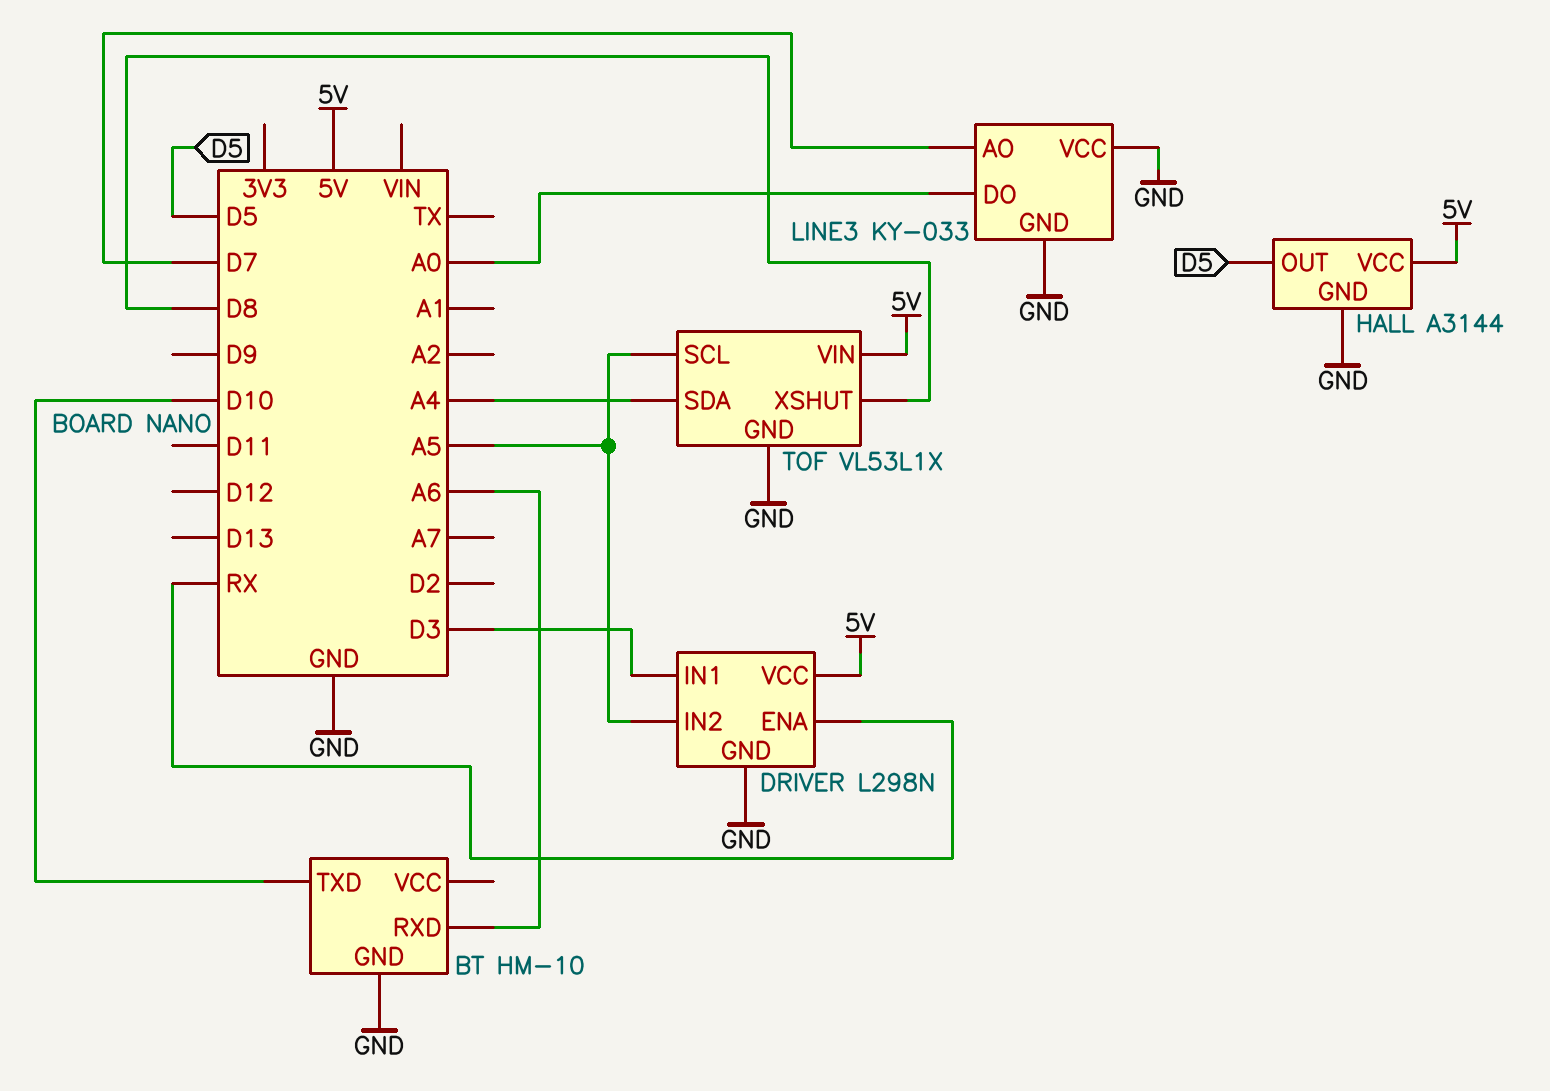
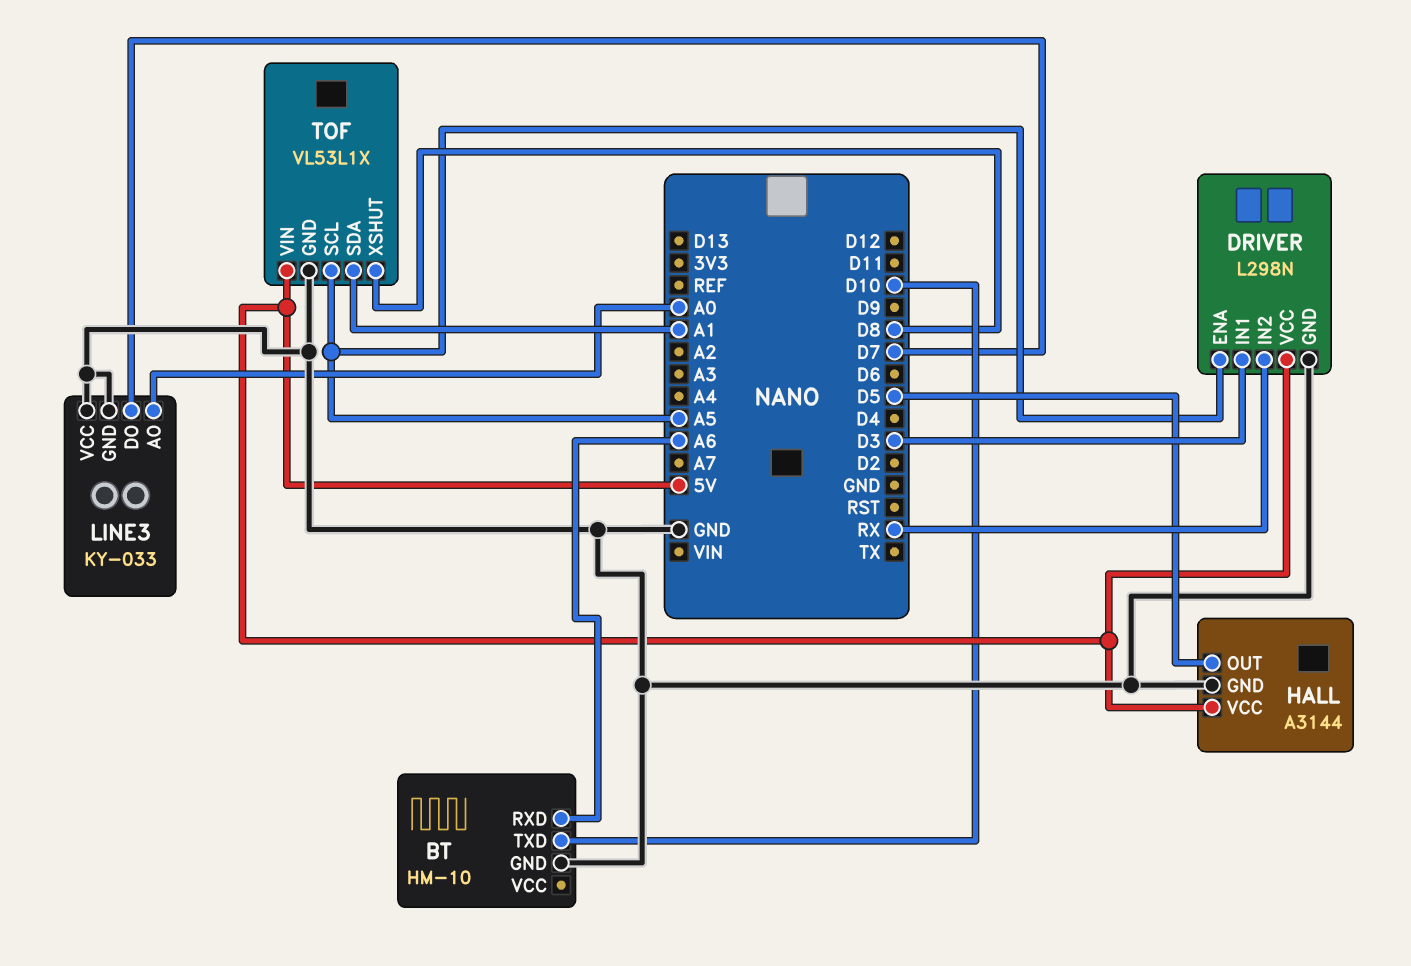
DRIVER pin ENA: RX -> A5
DRIVER pin IN2: A5 -> RX
LINE3 pin AO: D7 -> A0
LINE3 pin DO: A0 -> D7
TOF pin SDA: A4 -> A1

